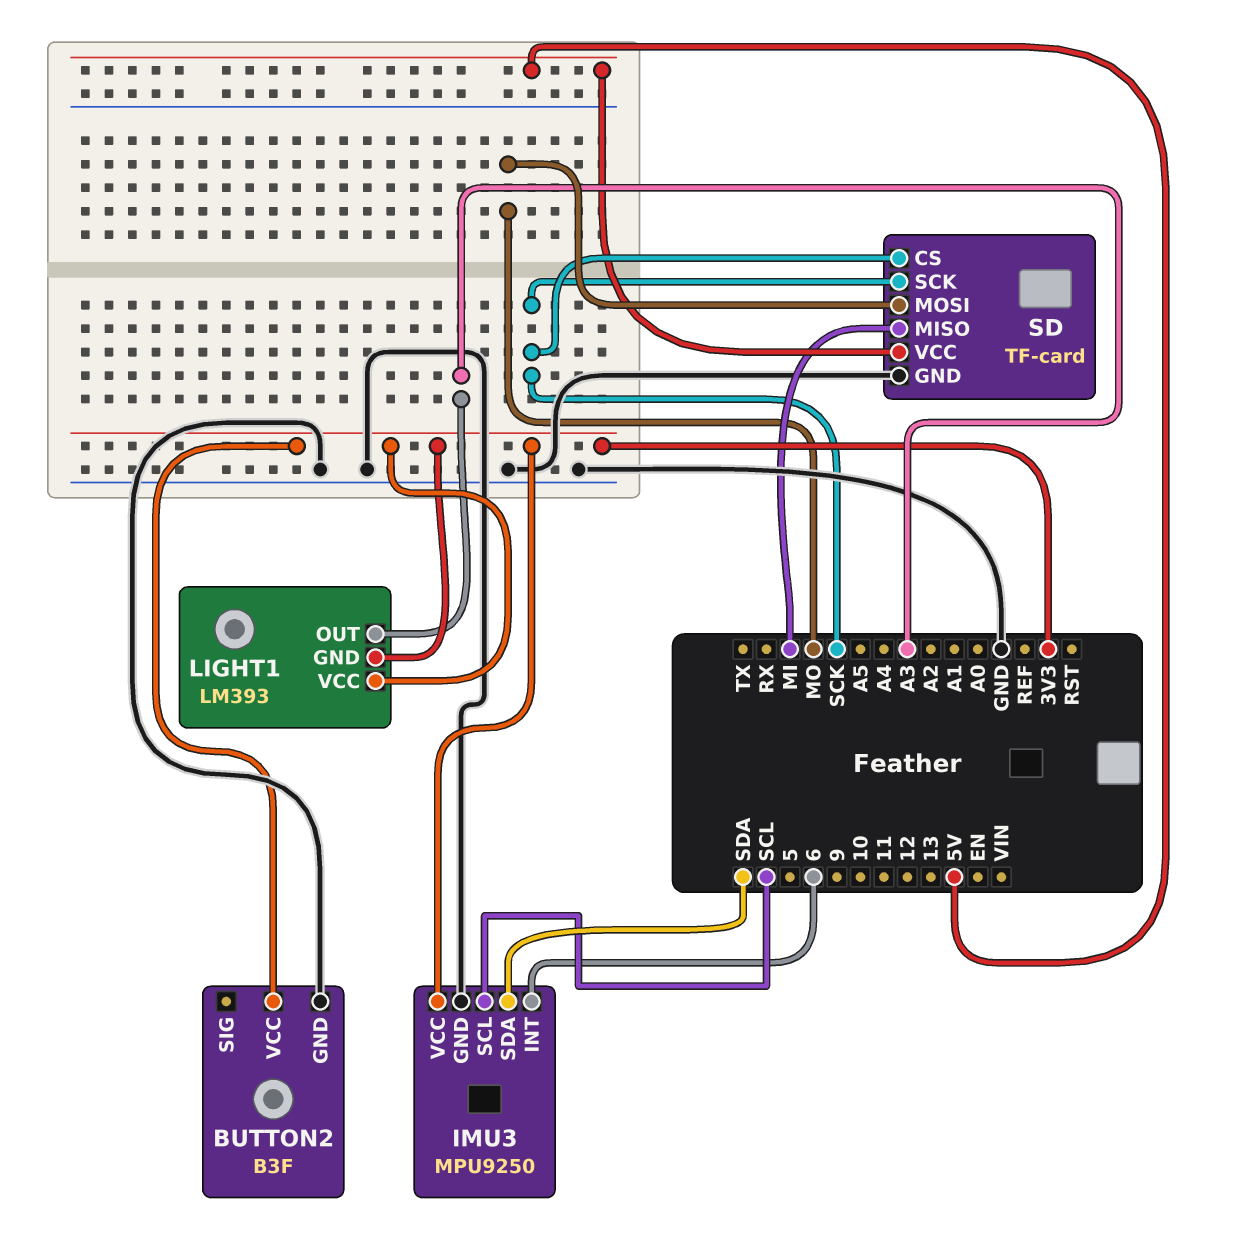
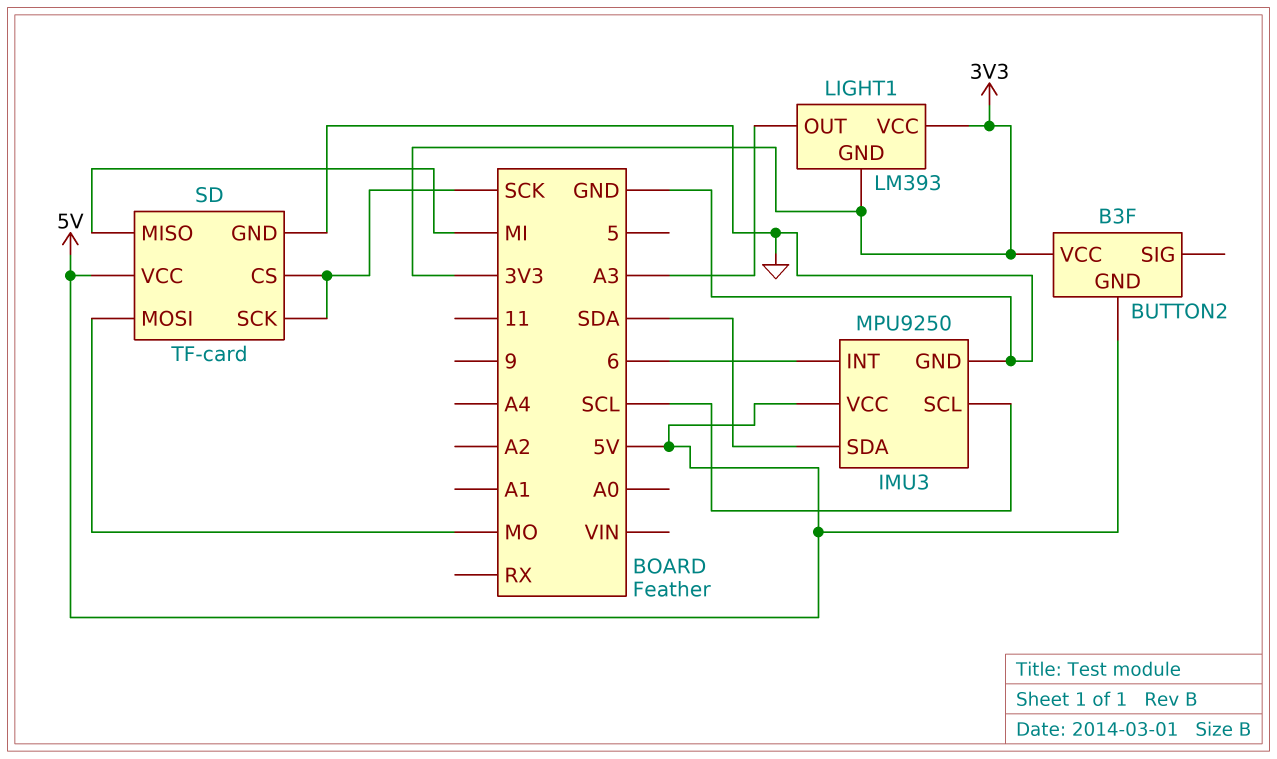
BUTTON2 pin GND: GND -> 5V
IMU3 pin VCC: 3V3 -> 5V

